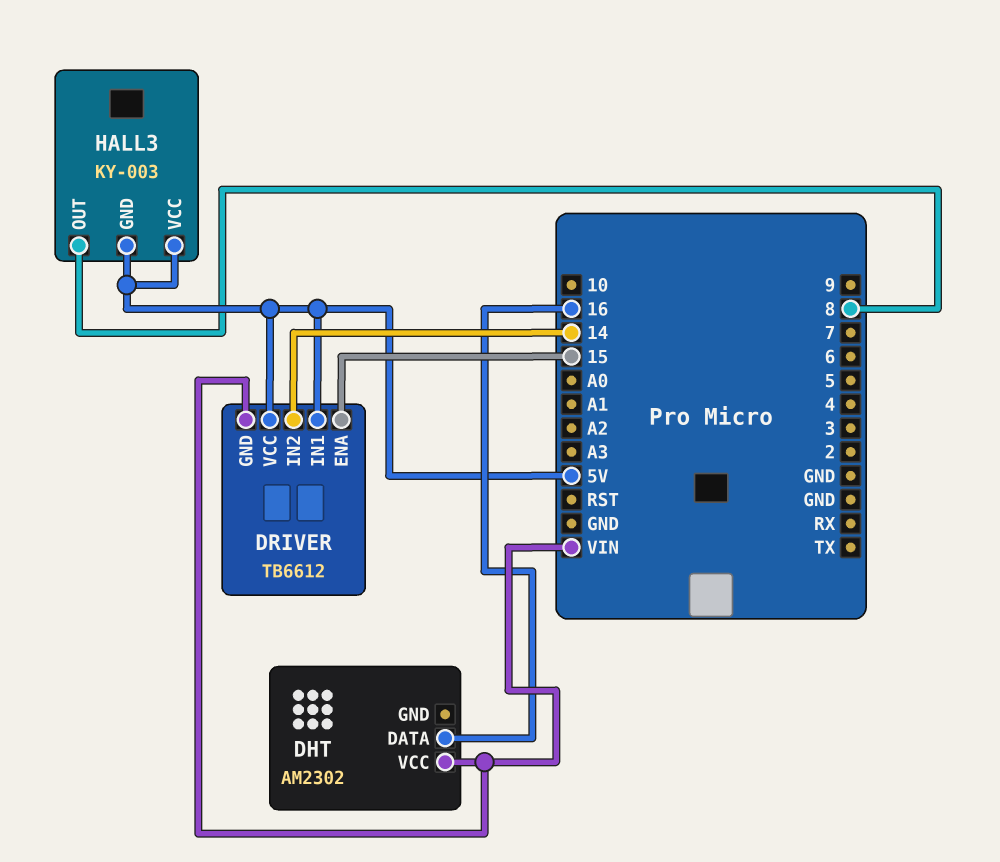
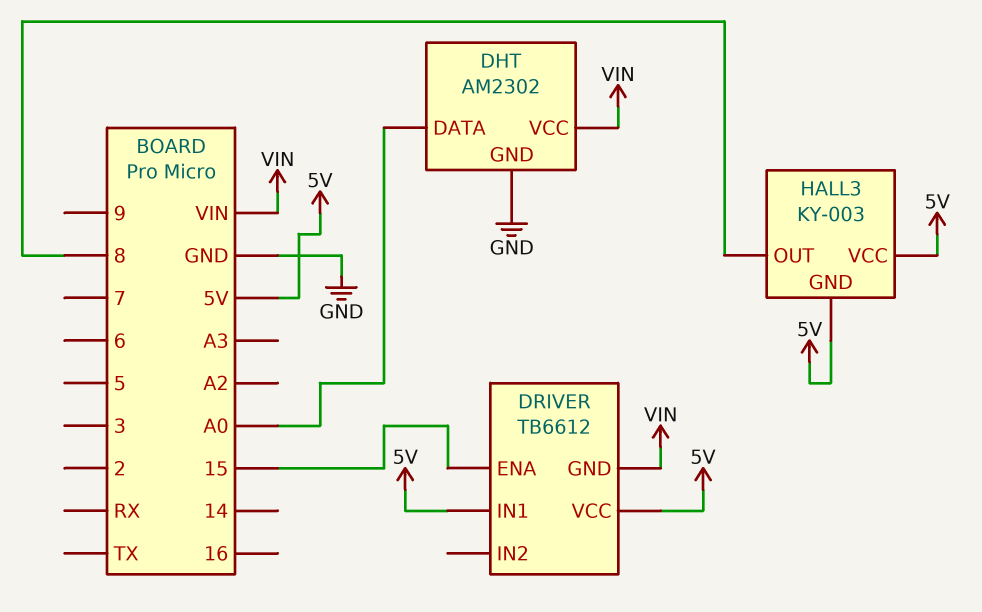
DHT pin DATA: 16 -> A0
DHT pin GND: none -> GND
DRIVER pin IN2: 14 -> none

